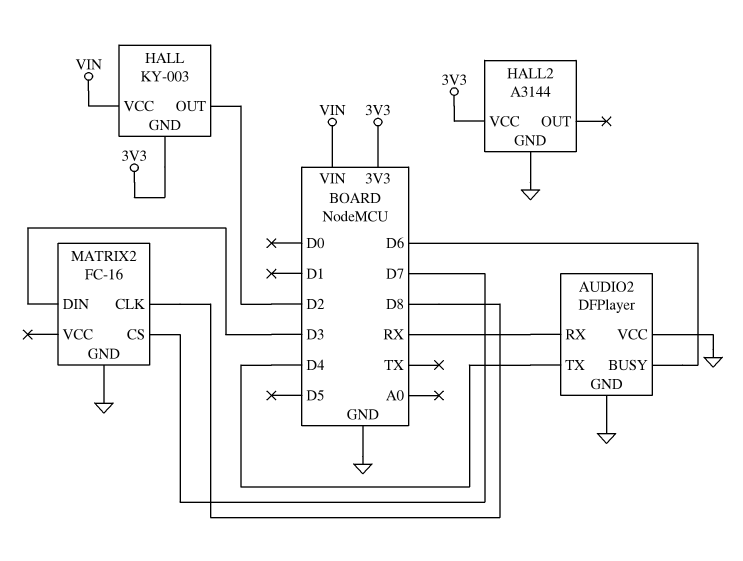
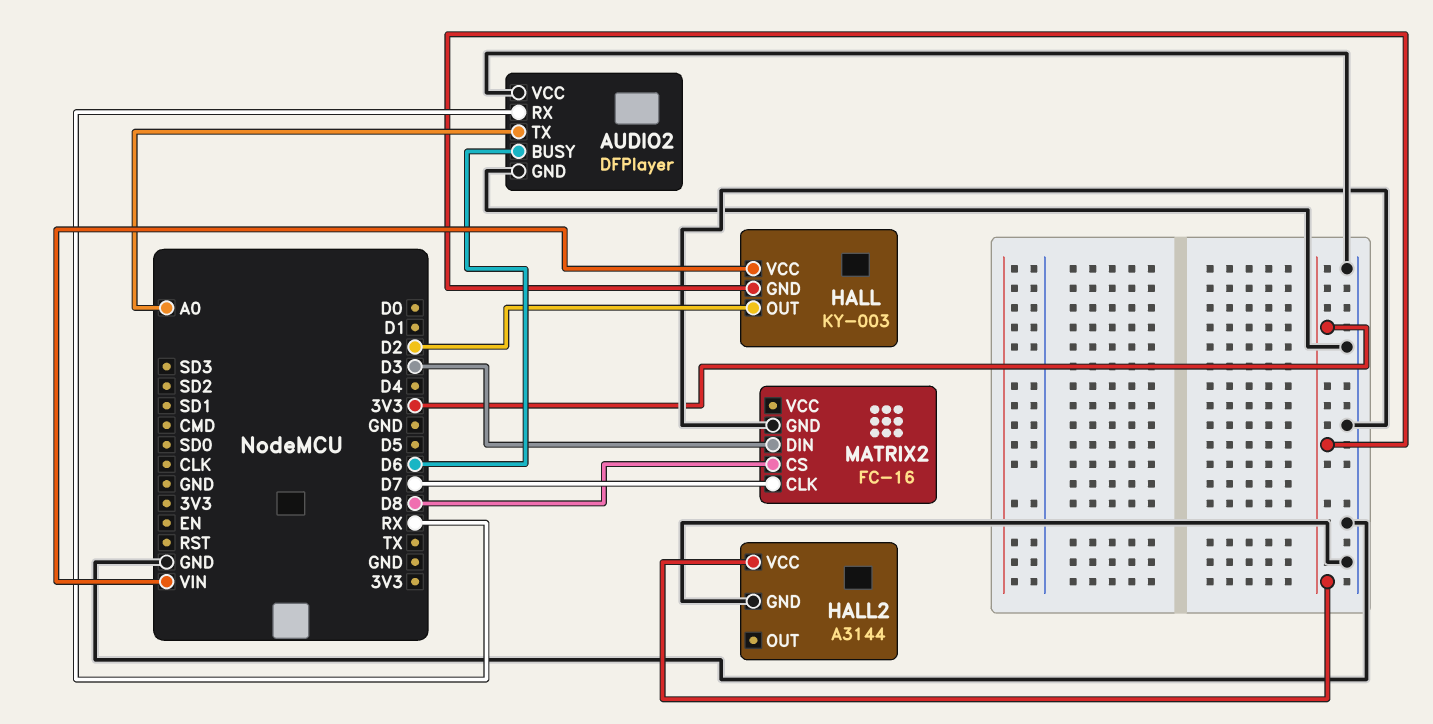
AUDIO2 pin TX: D4 -> A0
MATRIX2 pin CLK: D8 -> D7
MATRIX2 pin CS: D7 -> D8

